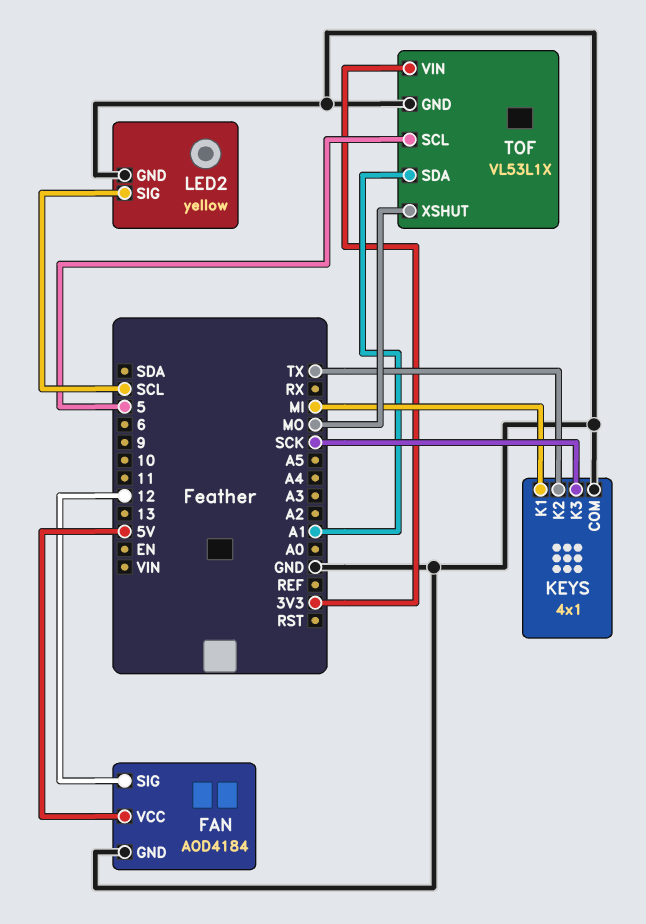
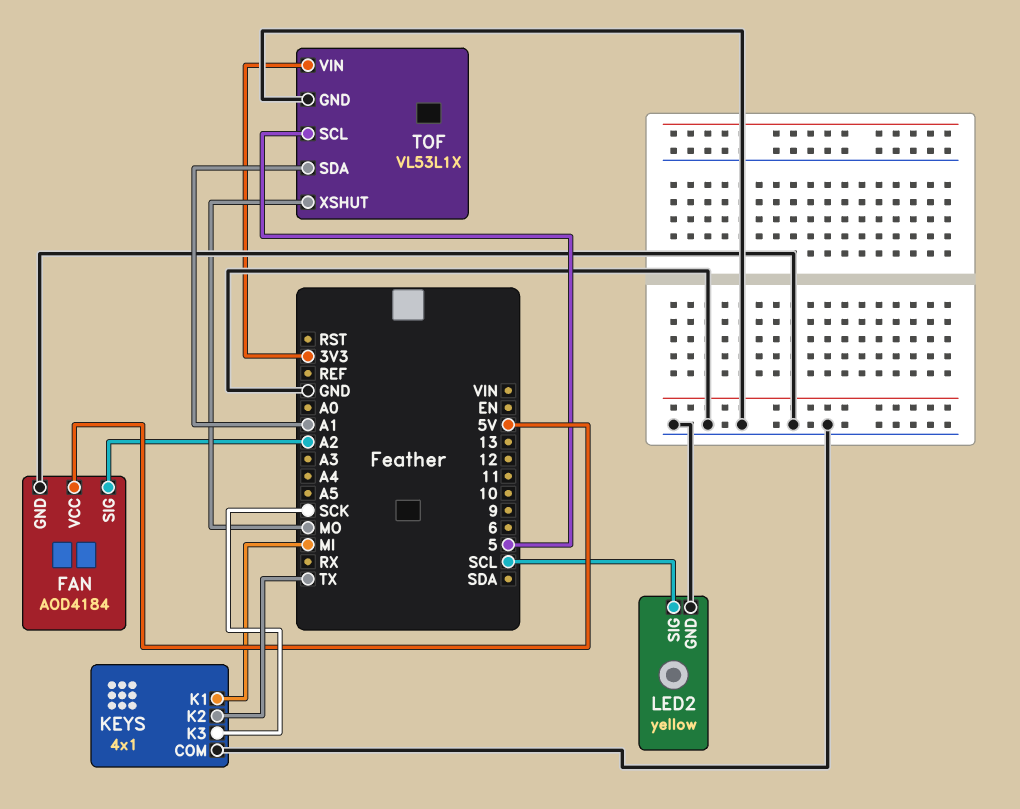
FAN pin SIG: 12 -> A2

